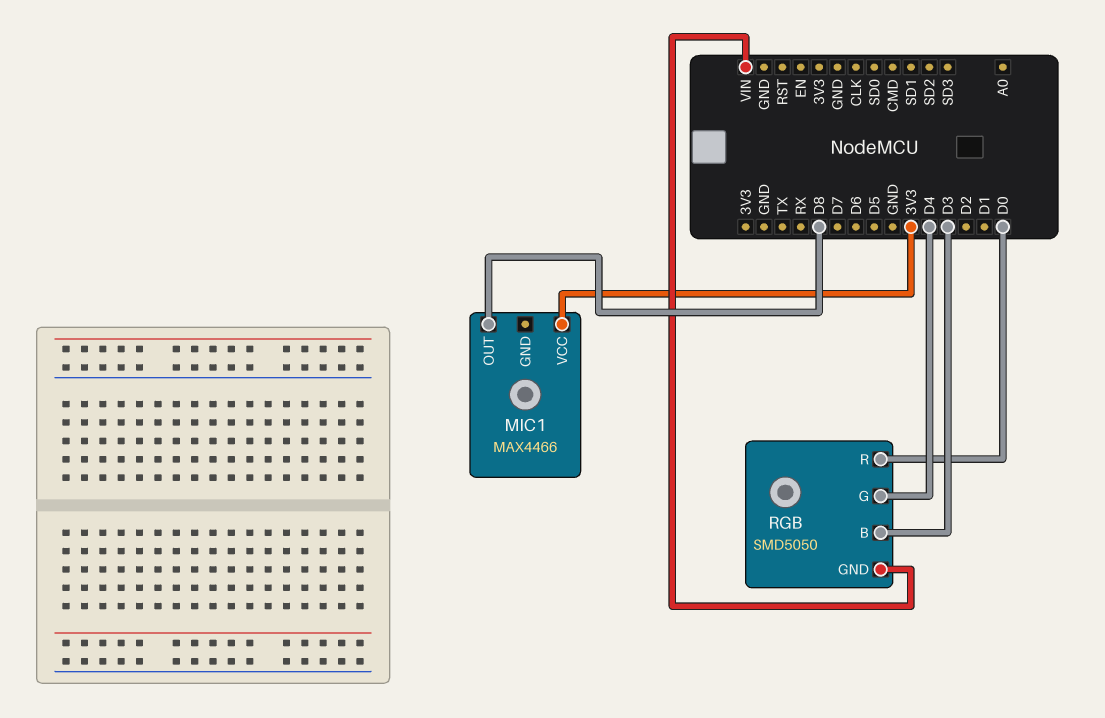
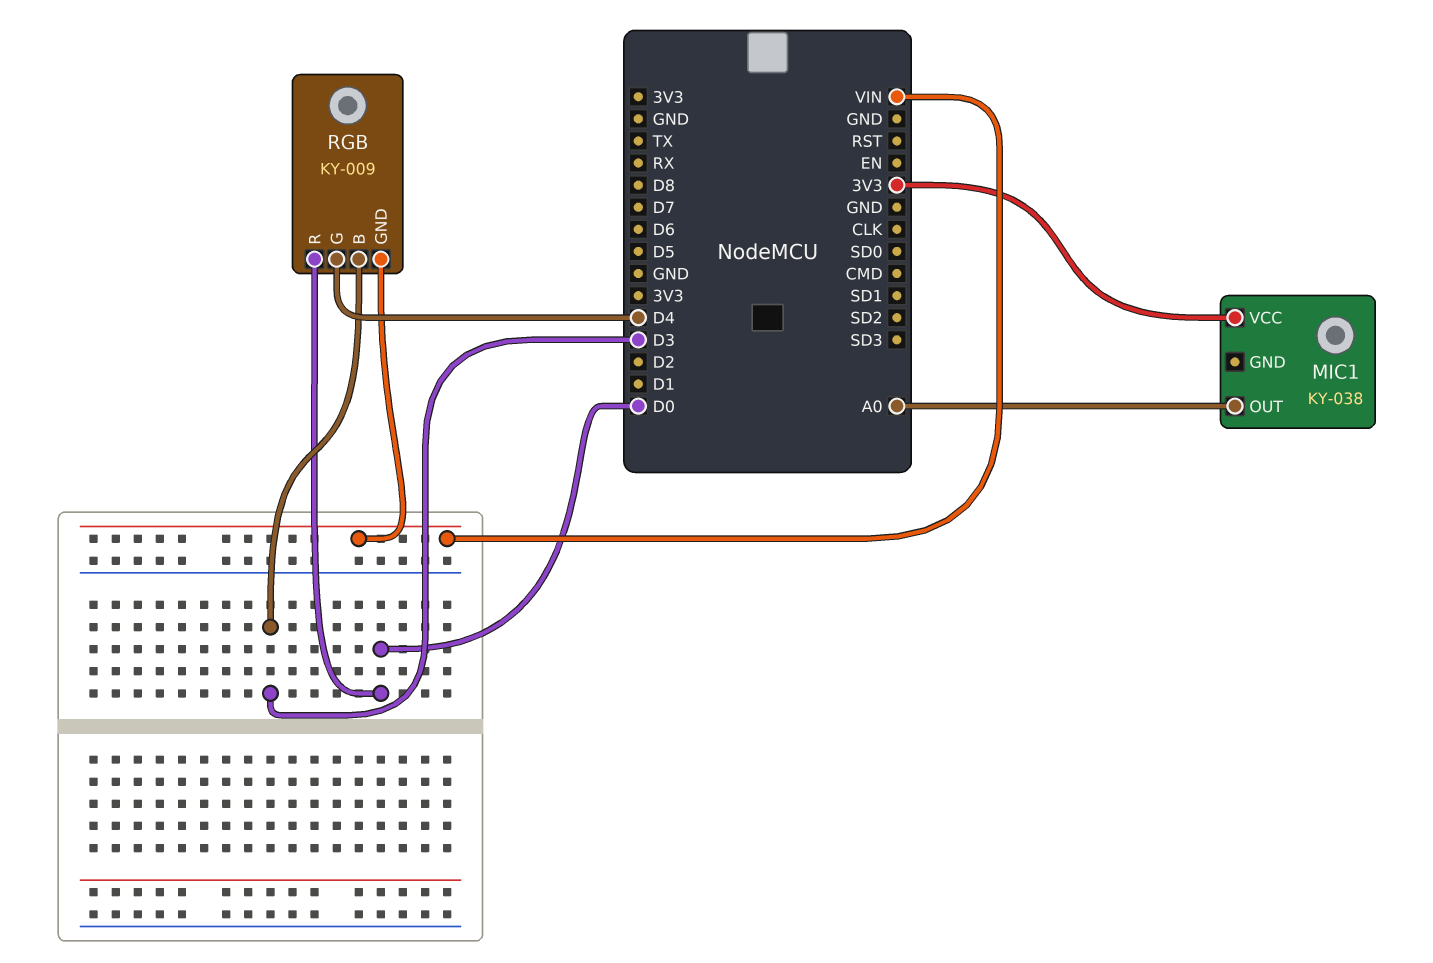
MIC1: MAX4466 -> KY-038
MIC1 pin OUT: D8 -> A0
RGB: SMD5050 -> KY-009

